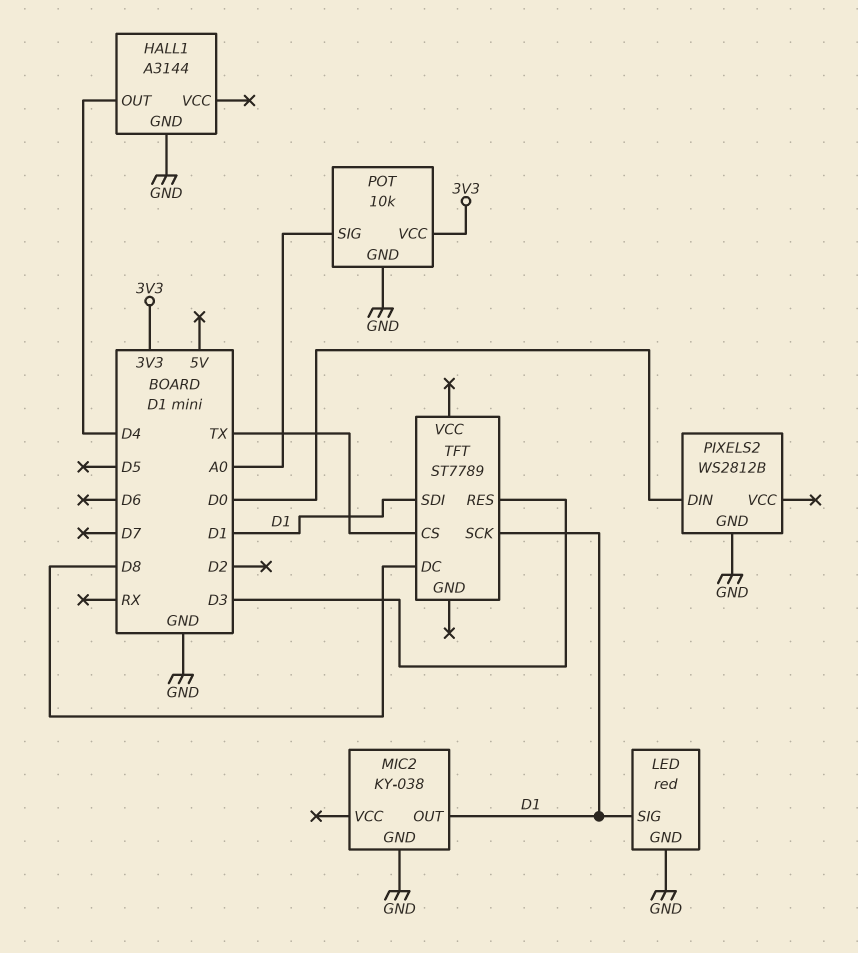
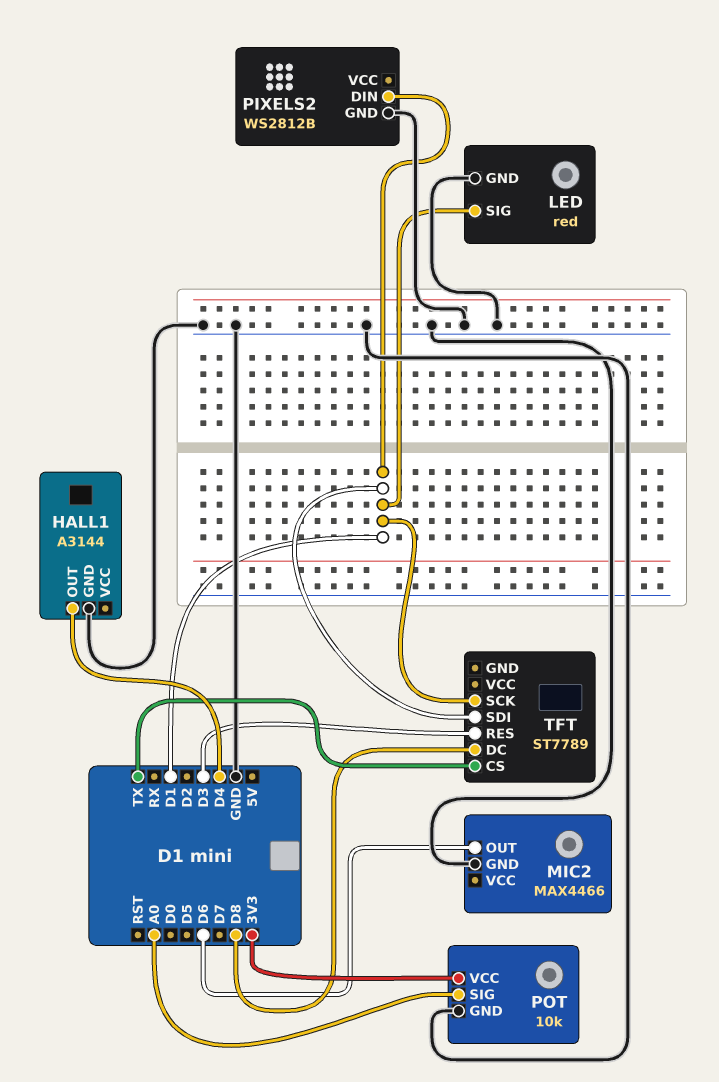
MIC2: KY-038 -> MAX4466
MIC2 pin OUT: D1 -> D6
PIXELS2 pin DIN: D0 -> D1

